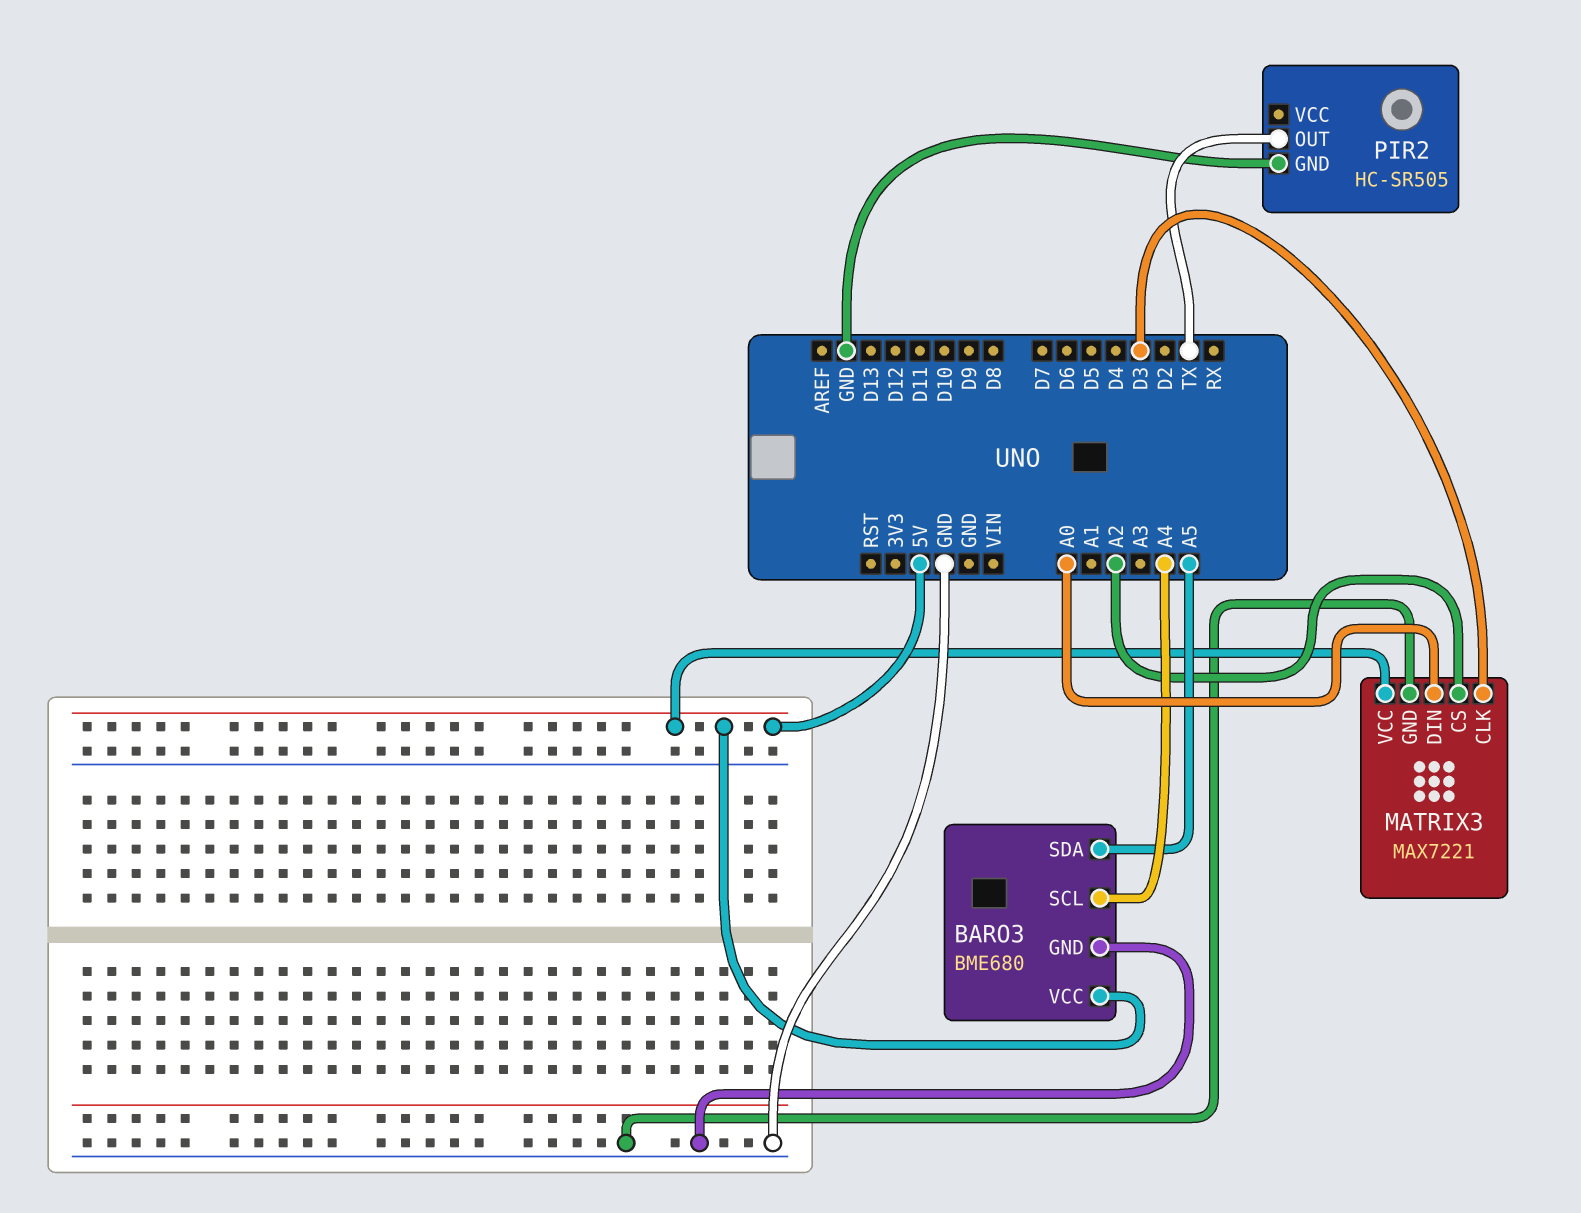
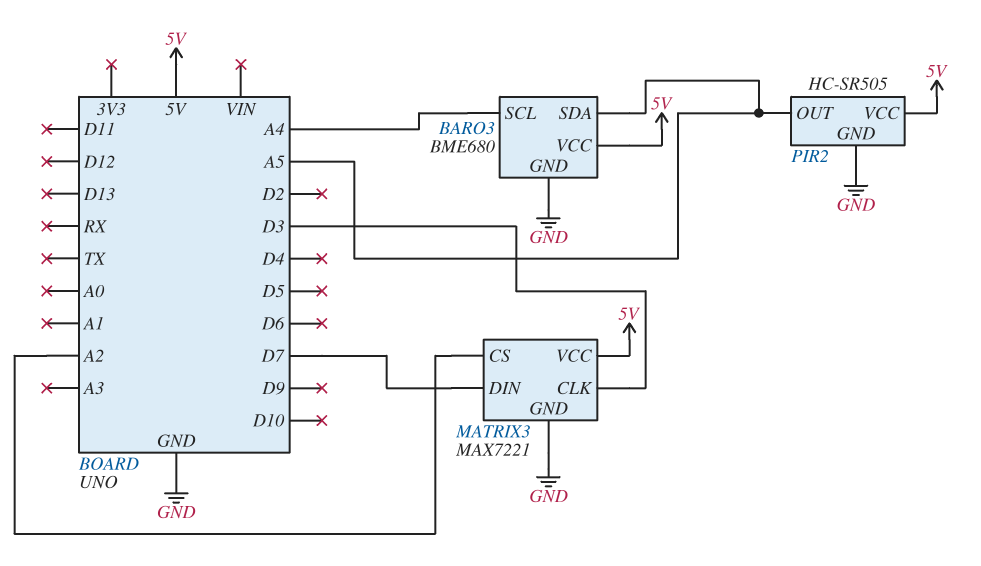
MATRIX3 pin DIN: A0 -> D7
PIR2 pin OUT: TX -> A5
PIR2 pin VCC: none -> 5V

